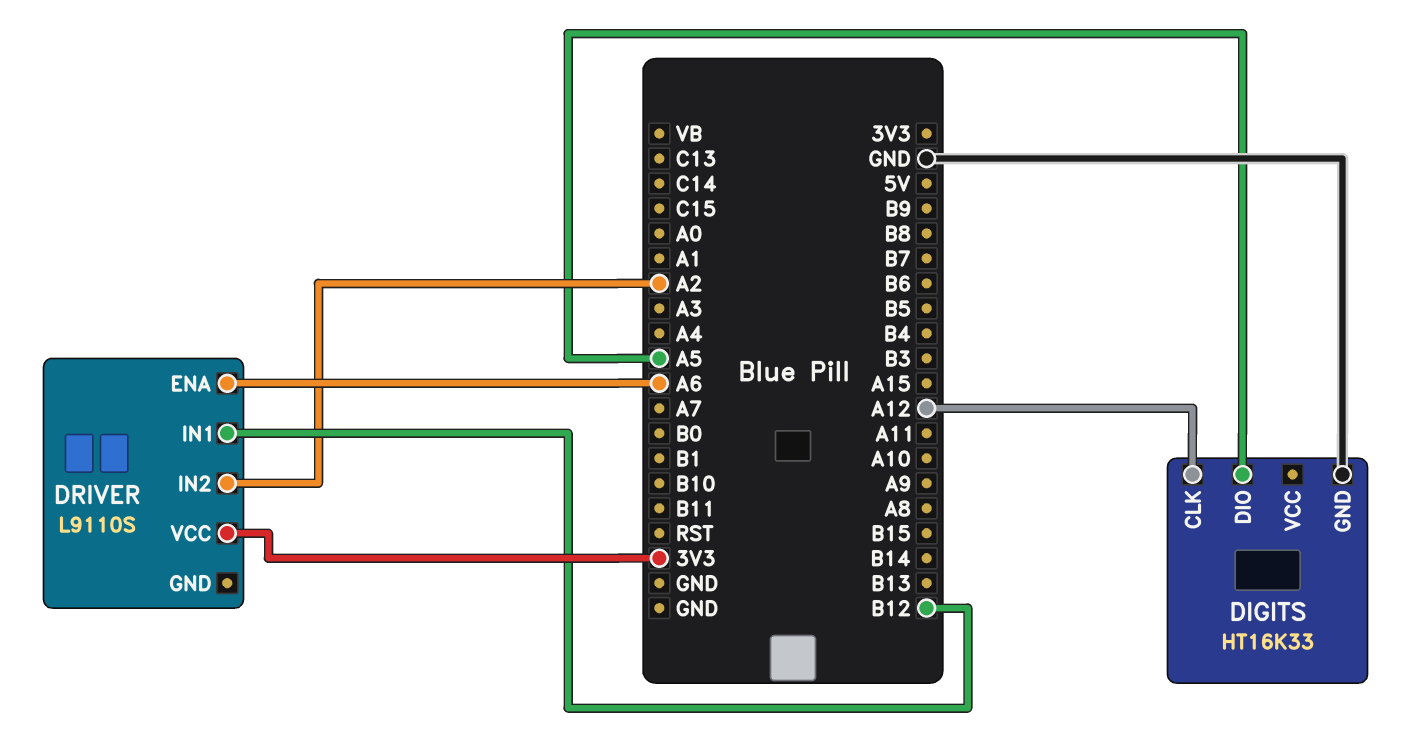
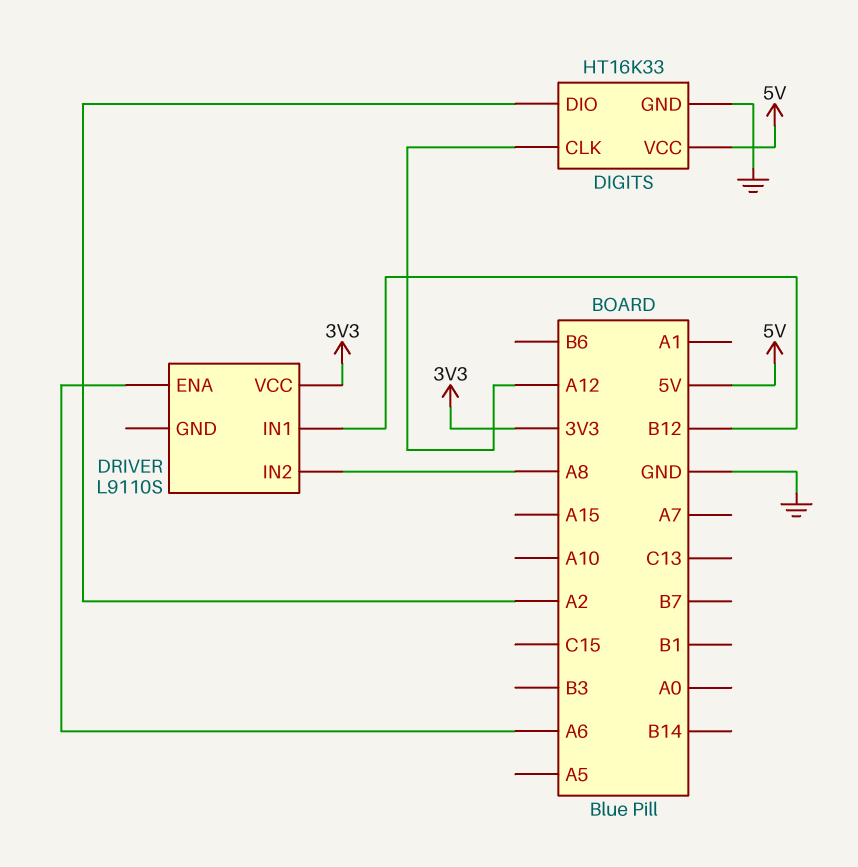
DIGITS pin DIO: A5 -> A2
DIGITS pin VCC: none -> 5V
DRIVER pin IN2: A2 -> A8

